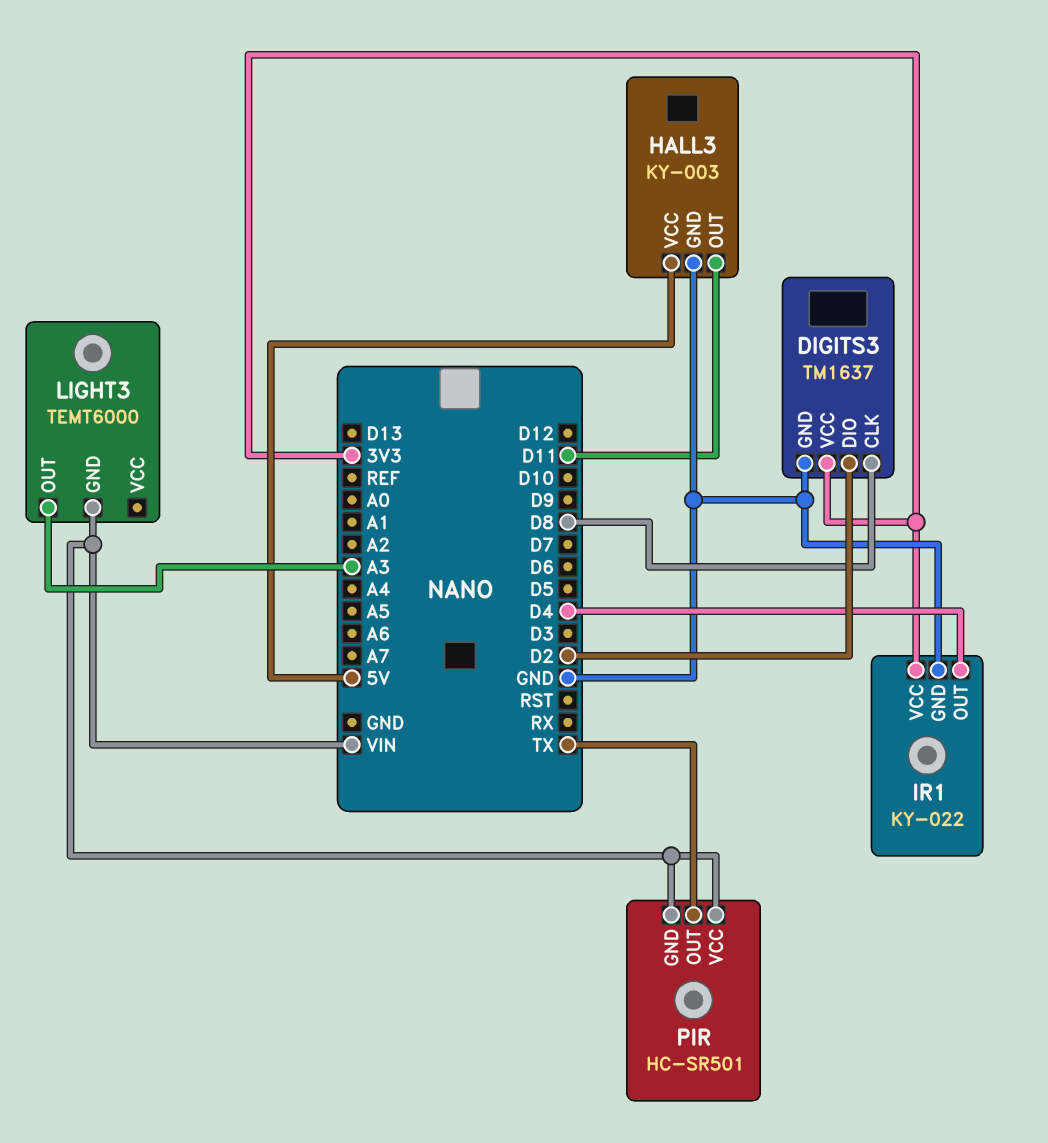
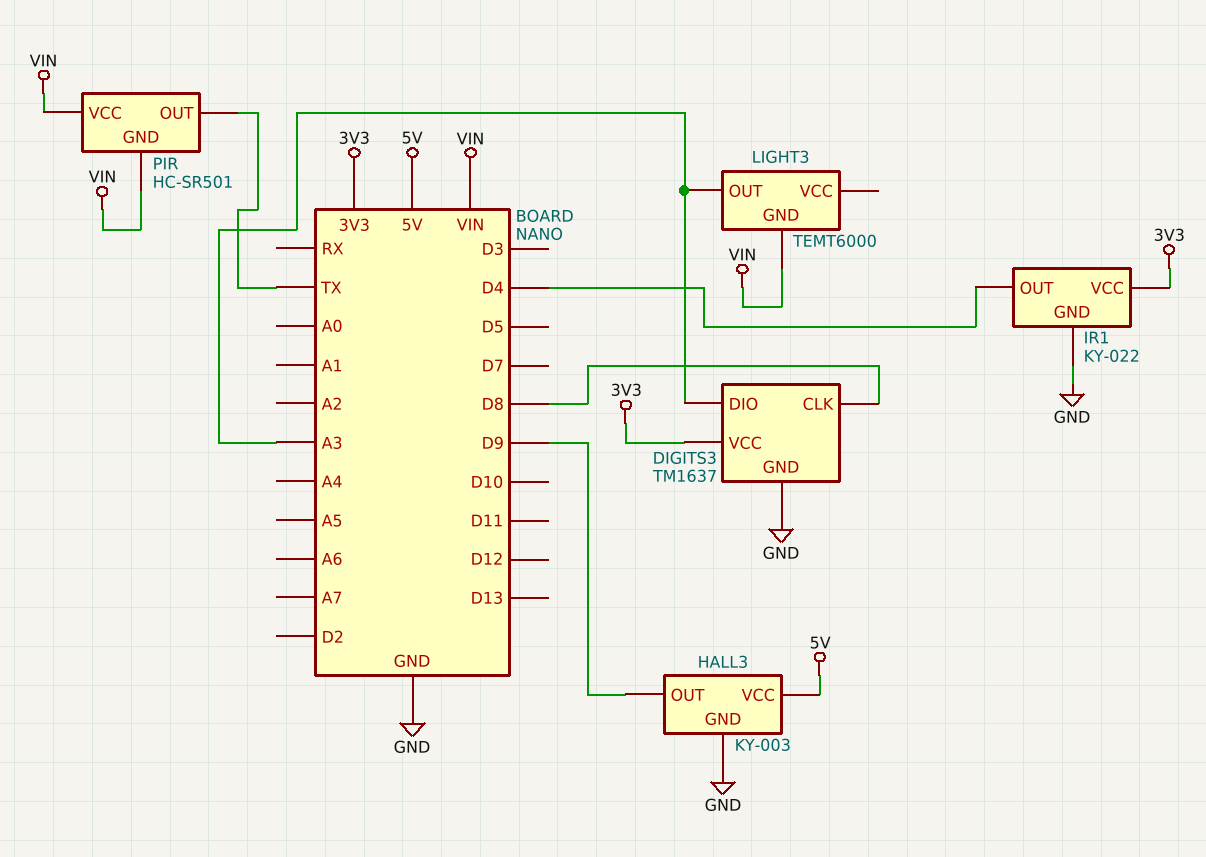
DIGITS3 pin DIO: D2 -> A3
HALL3 pin OUT: D11 -> D9

